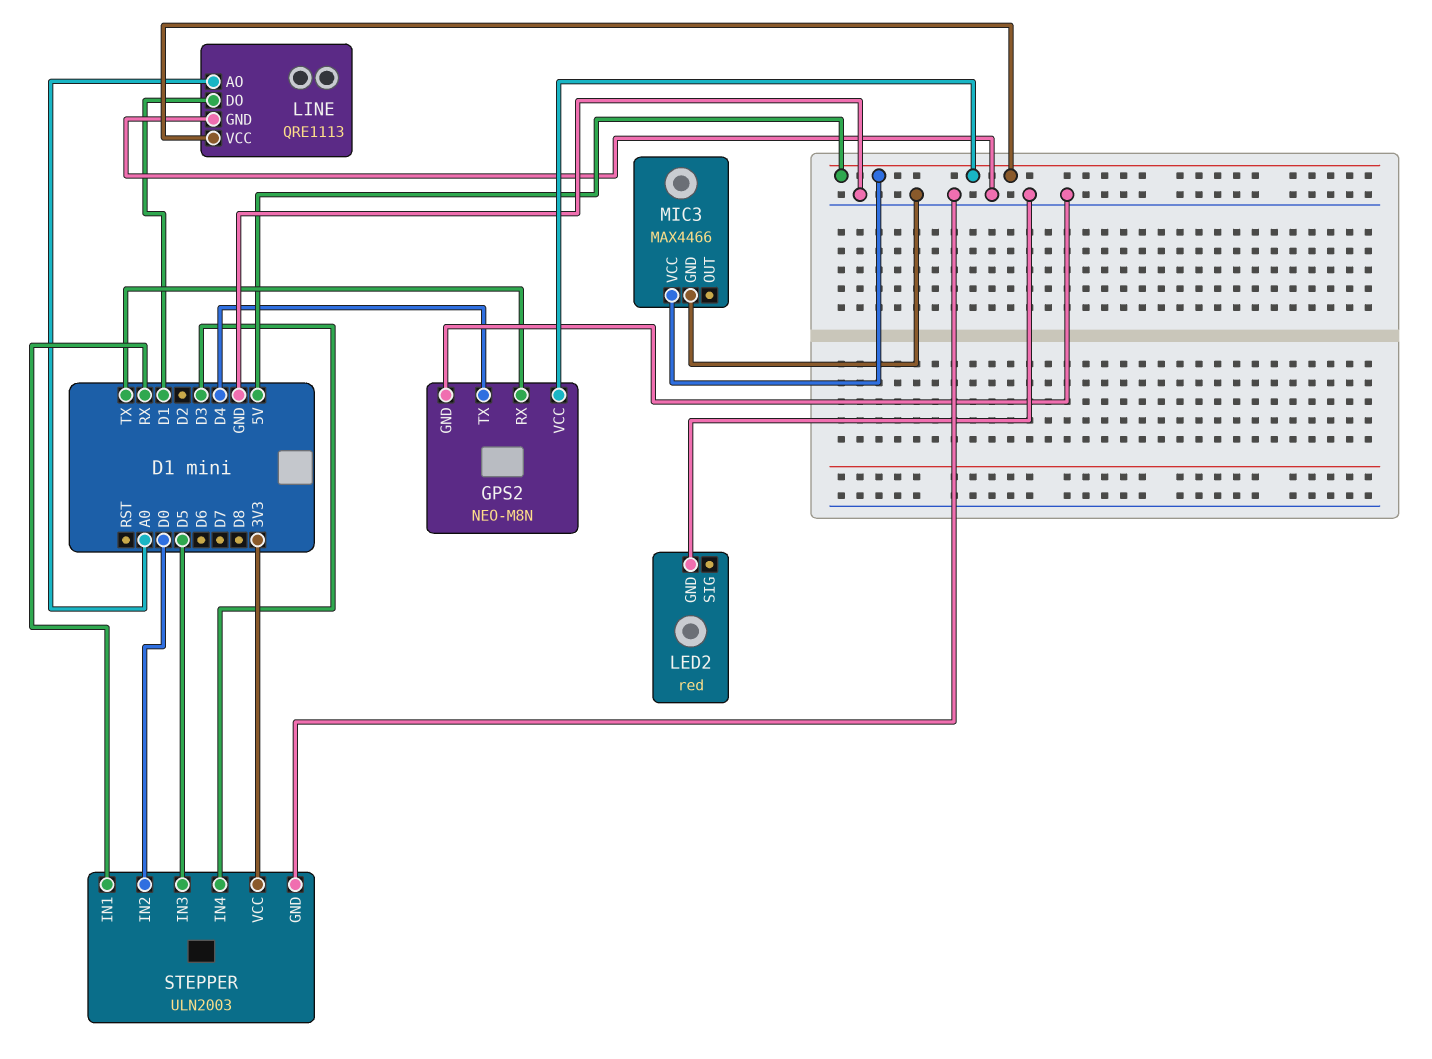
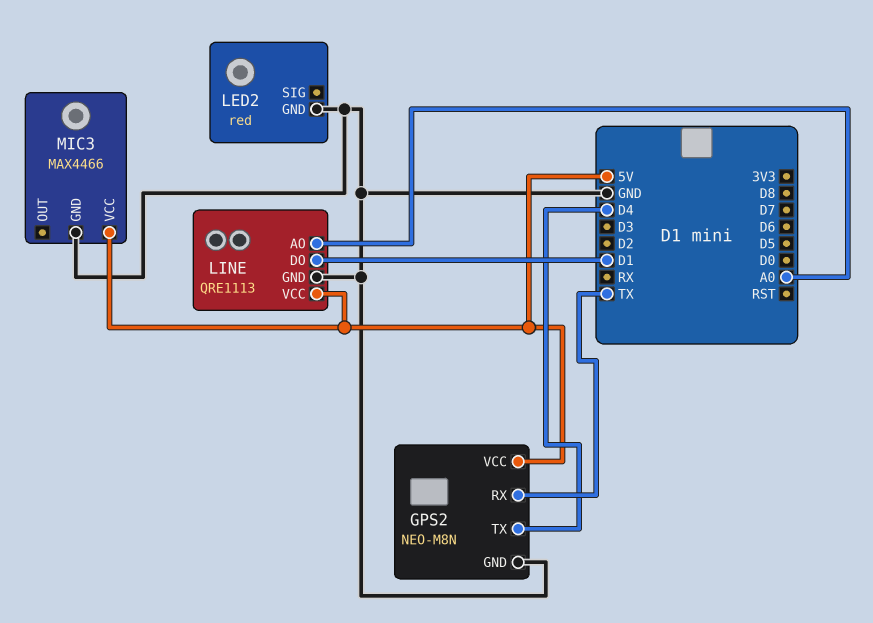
STEPPER: ULN2003 -> none
STEPPER pin GND: GND -> none
STEPPER pin IN1: RX -> none
STEPPER pin IN2: D0 -> none
STEPPER pin IN3: D5 -> none
STEPPER pin IN4: D3 -> none
STEPPER pin VCC: 3V3 -> none

